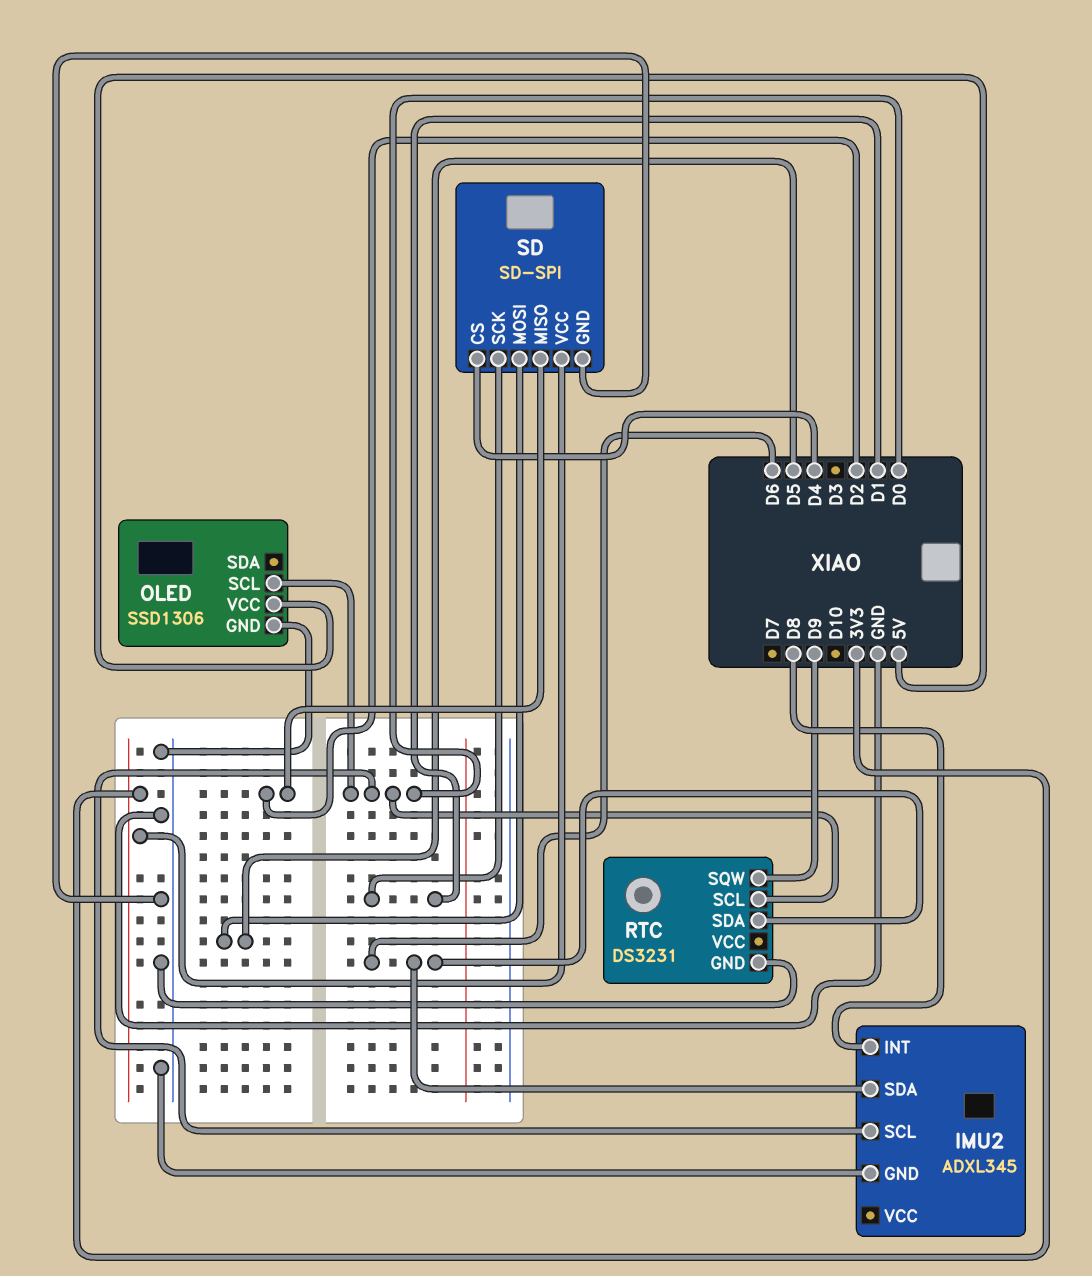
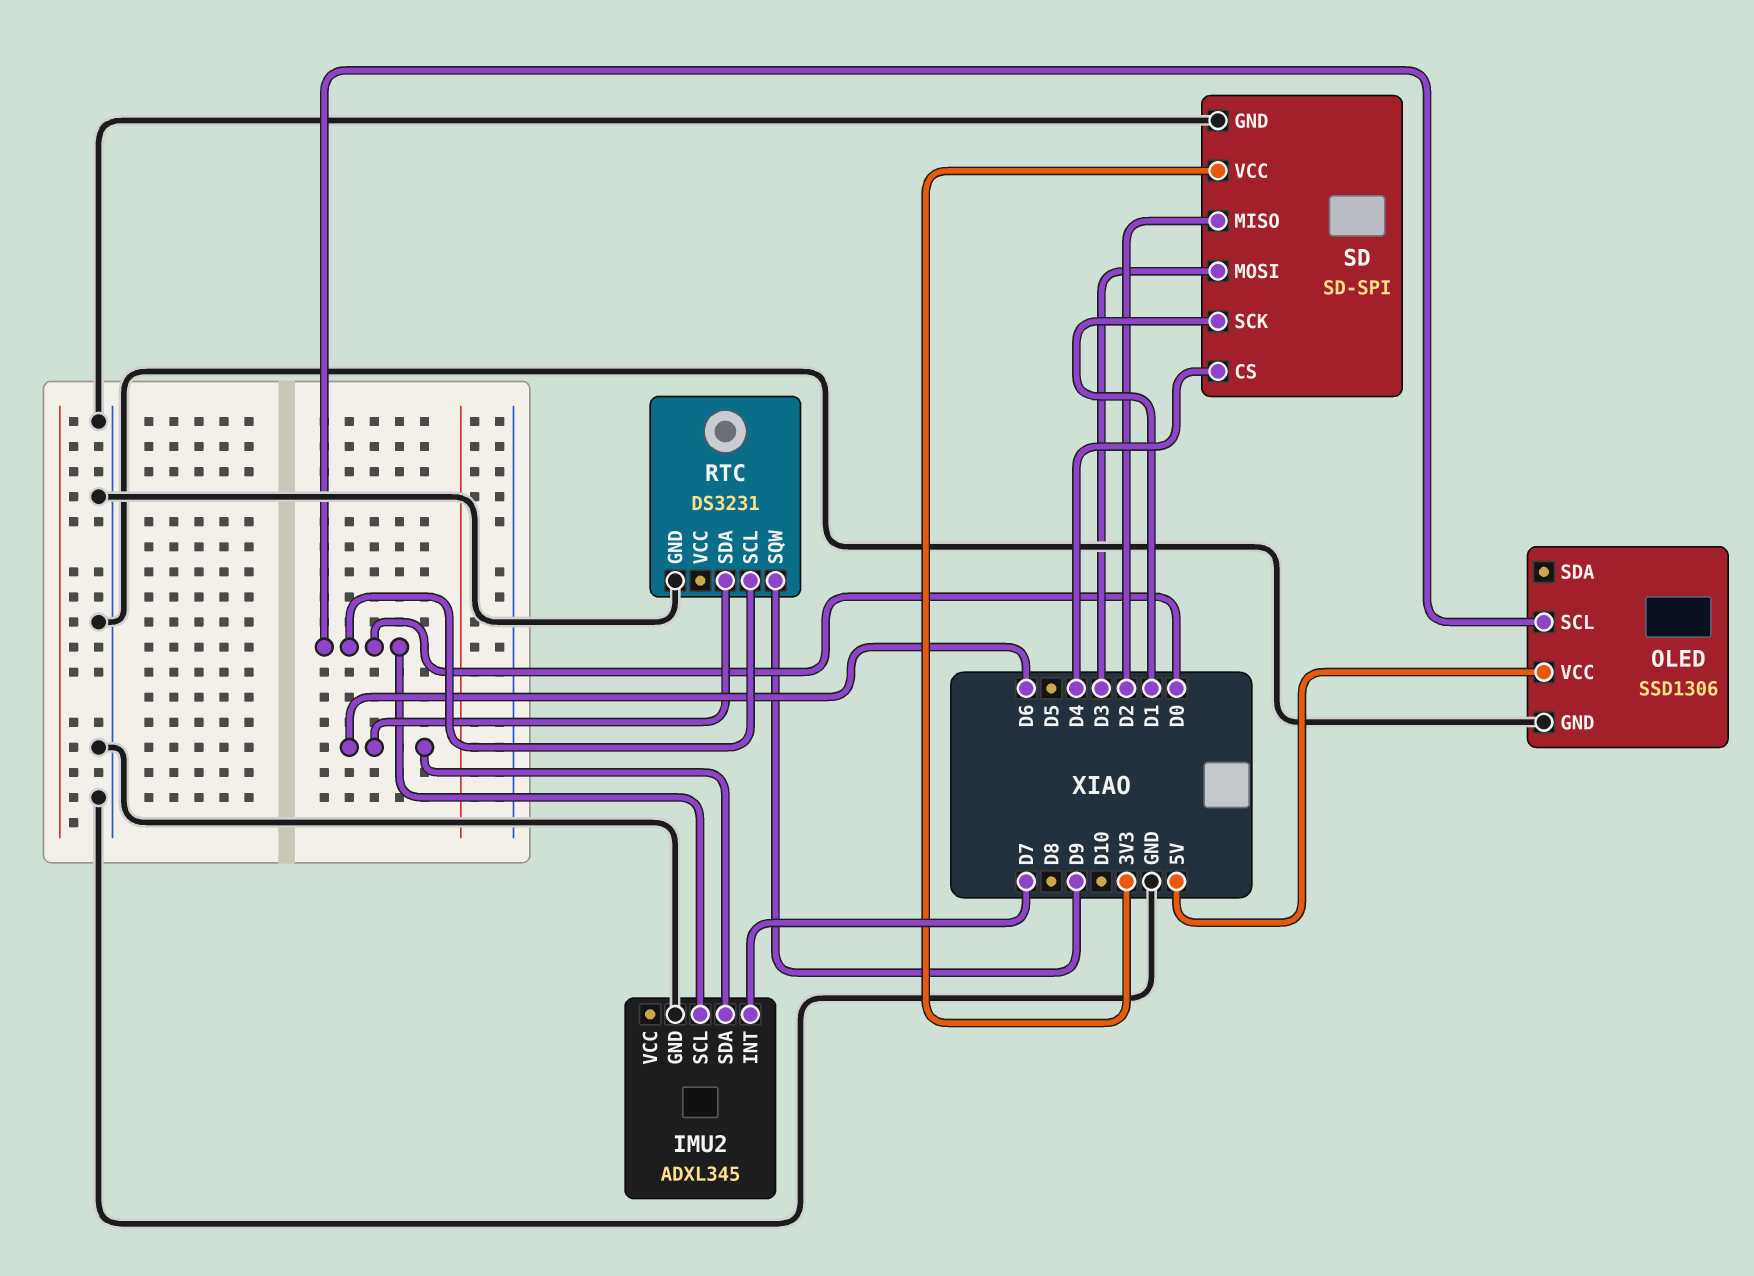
IMU2 pin INT: D8 -> D7
SD pin MOSI: D5 -> D3

